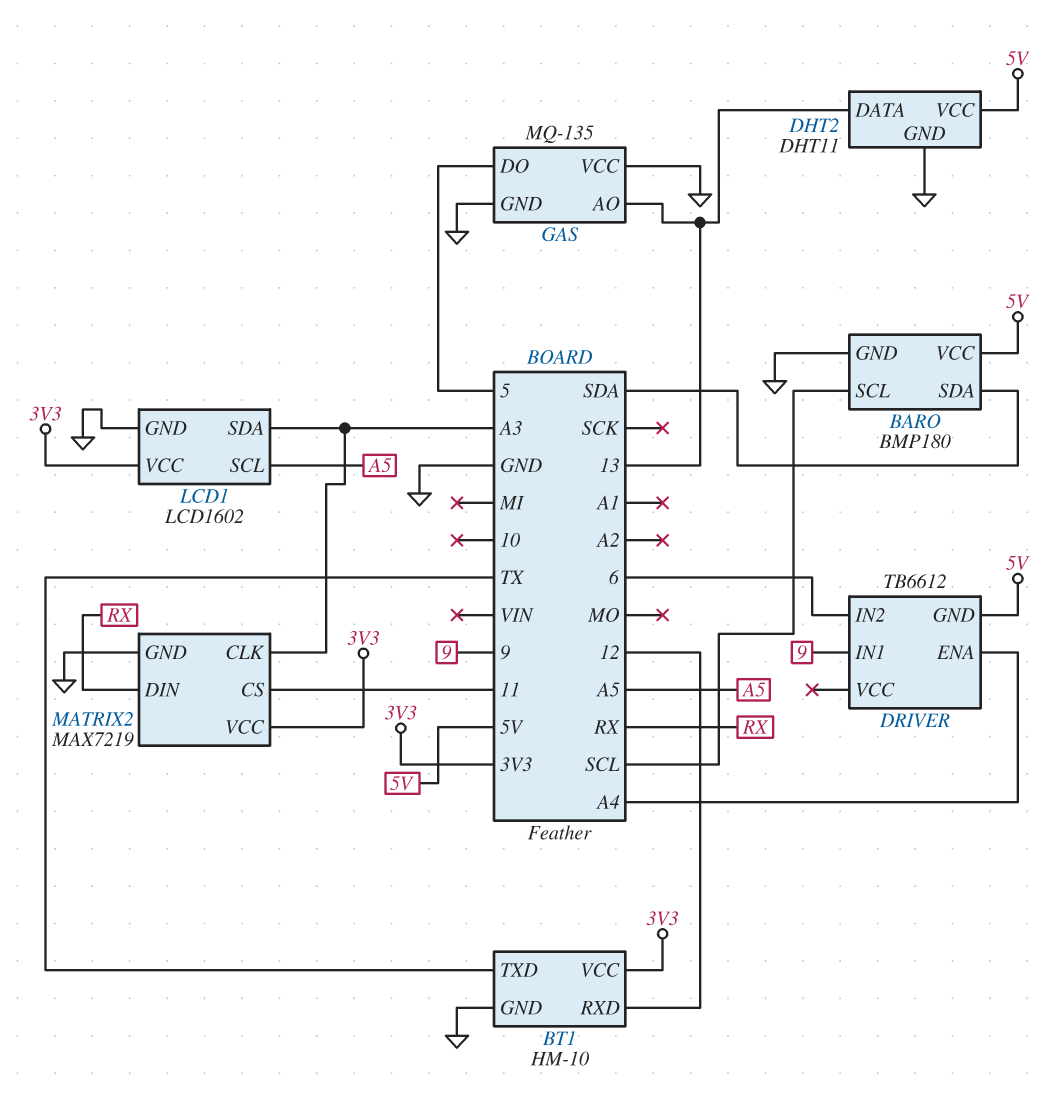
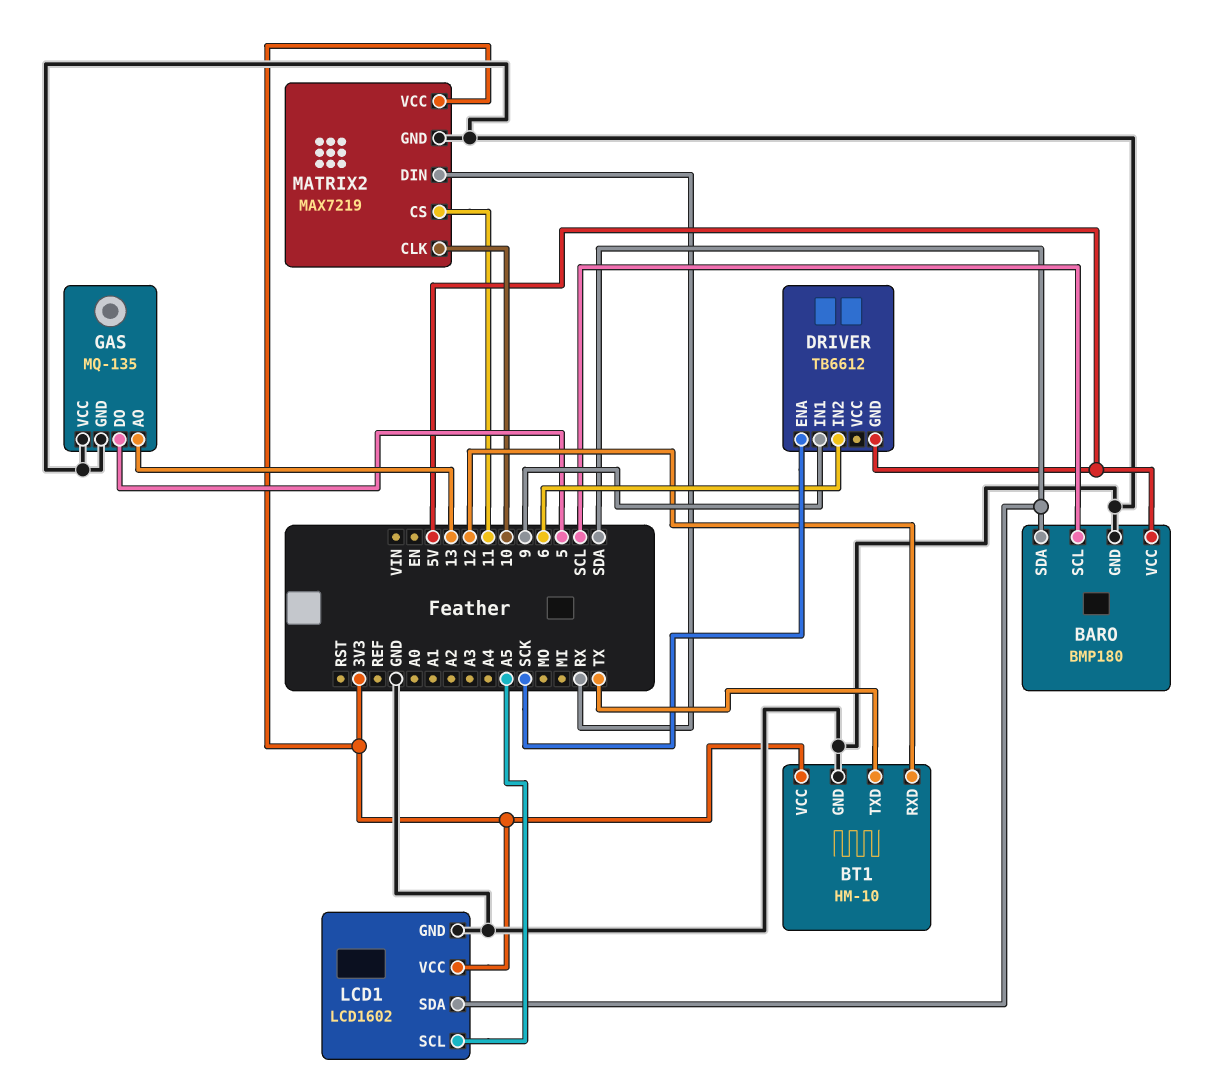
DHT2: DHT11 -> none
DHT2 pin DATA: 13 -> none
DHT2 pin GND: GND -> none
DHT2 pin VCC: 5V -> none
DRIVER pin ENA: A4 -> SCK
LCD1 pin SDA: A3 -> SDA
MATRIX2 pin CLK: A3 -> 10

